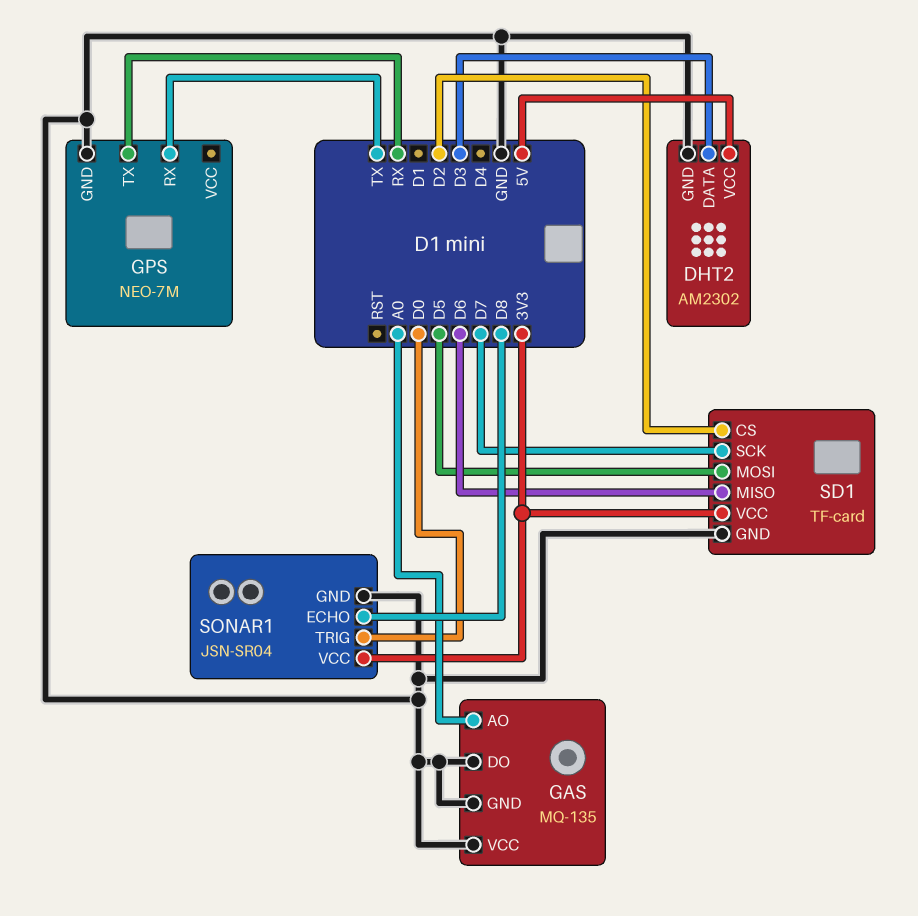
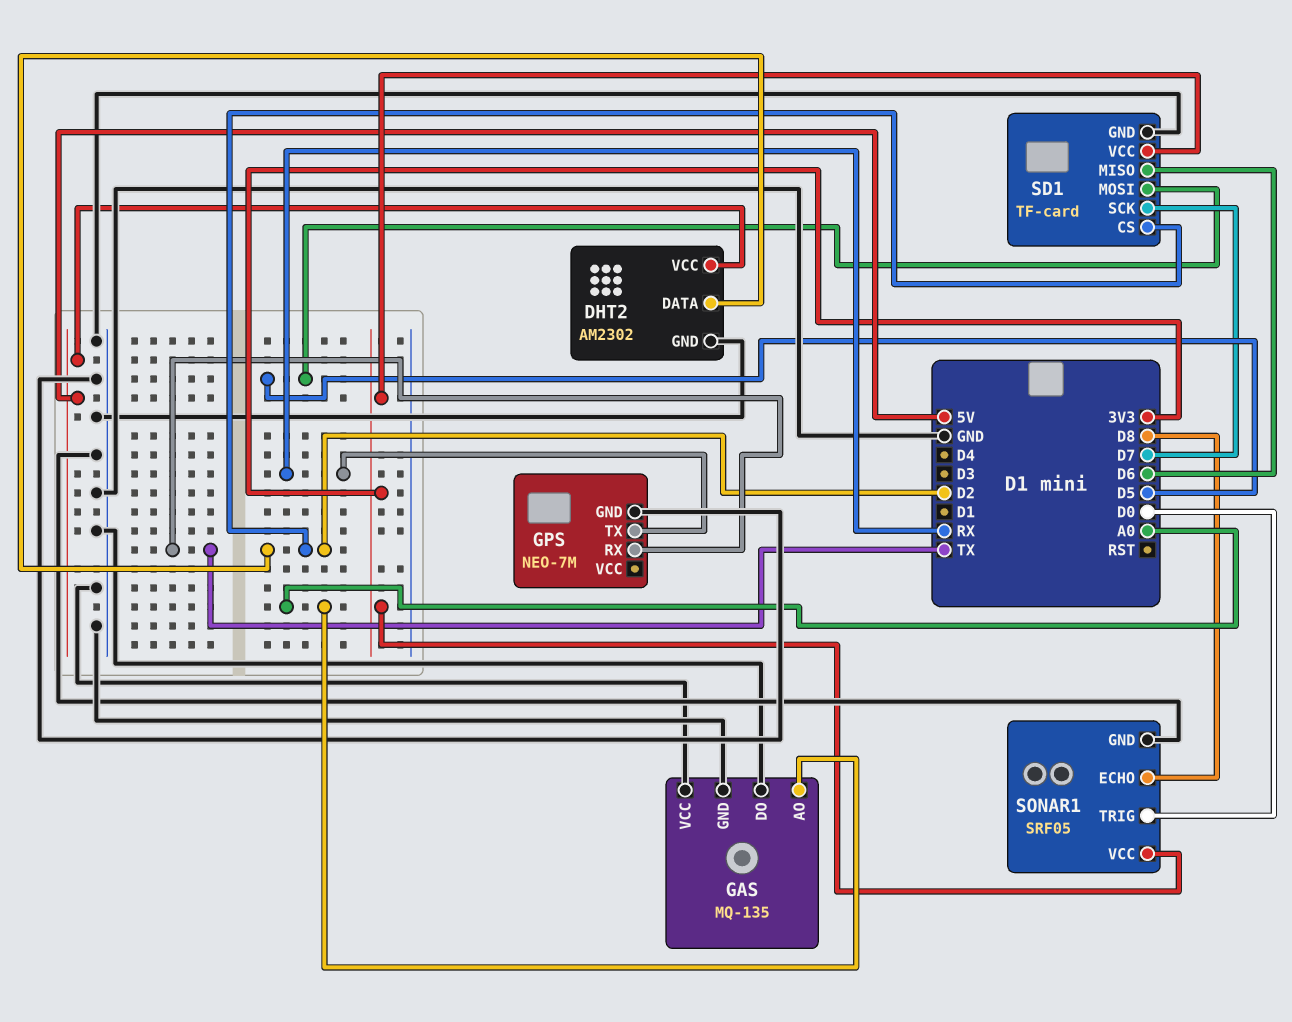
DHT2 pin DATA: D3 -> D2
SONAR1: JSN-SR04 -> SRF05

